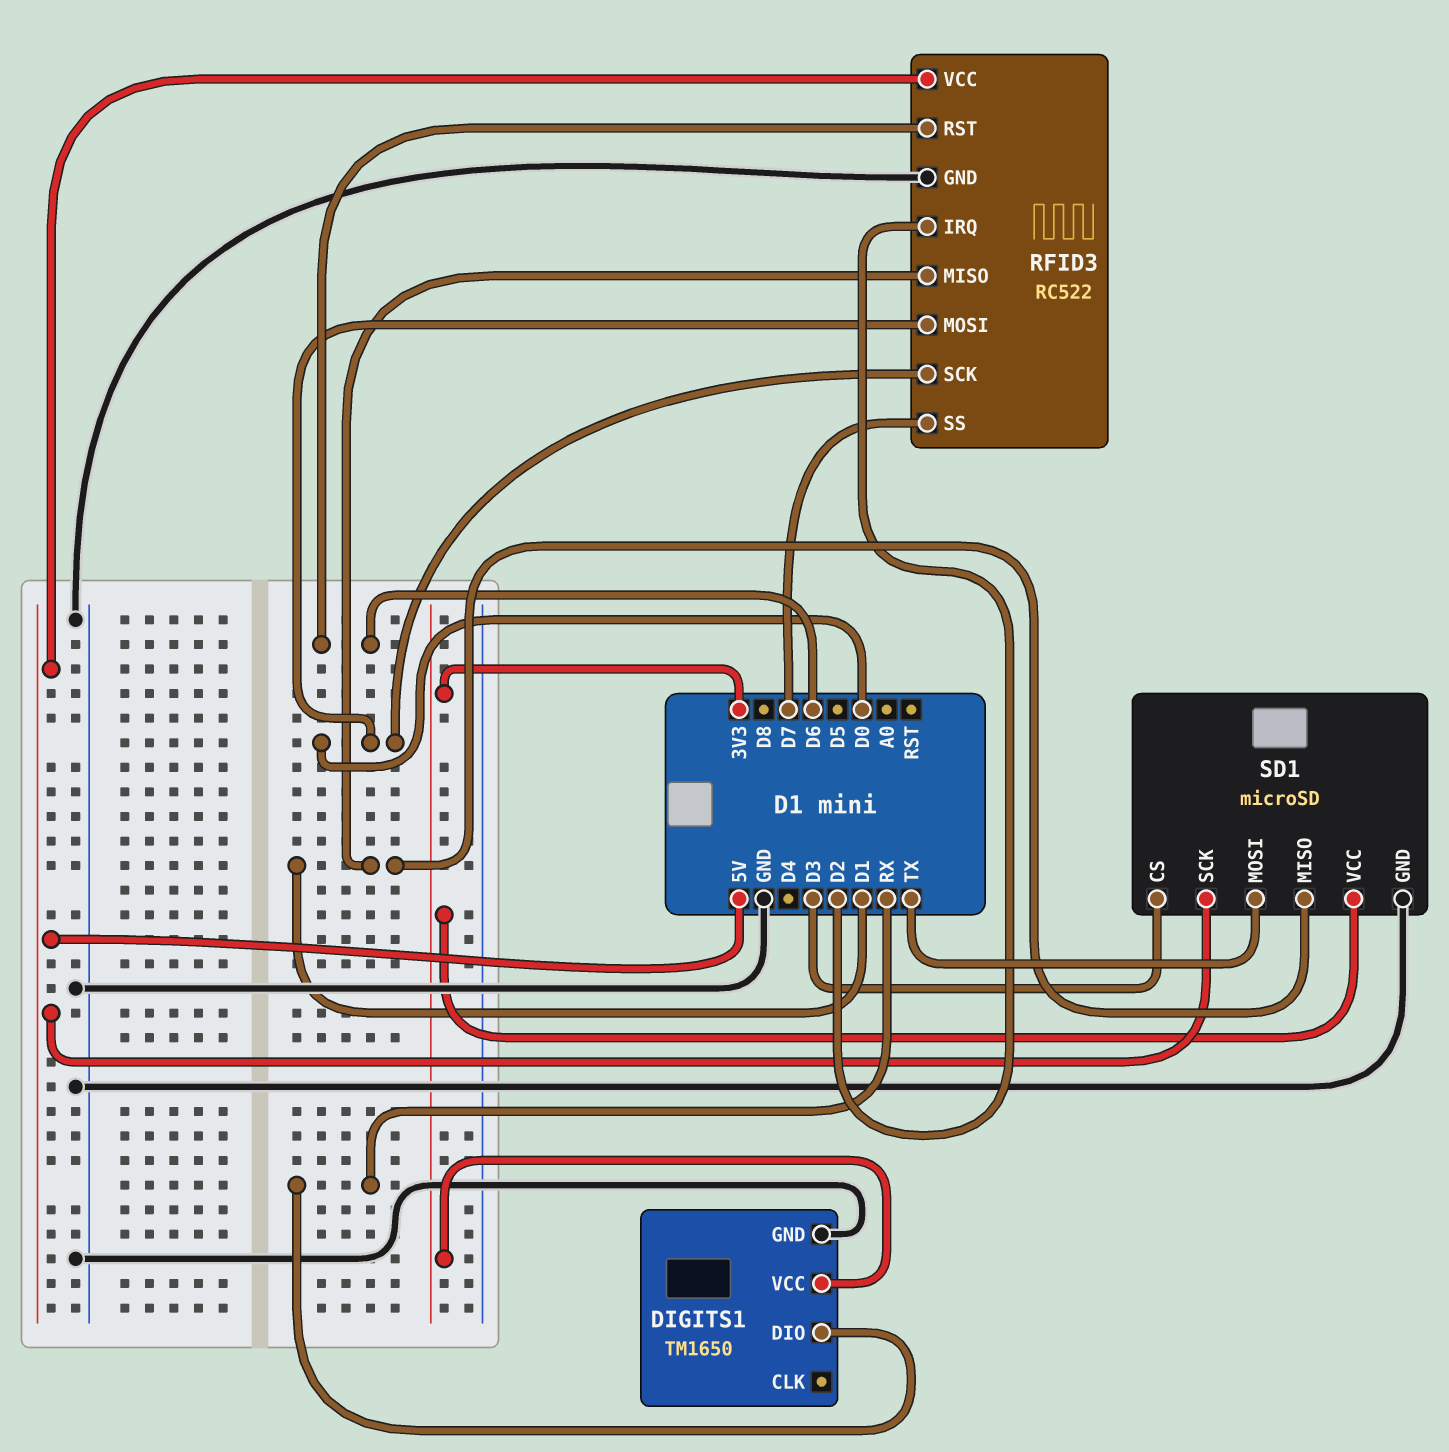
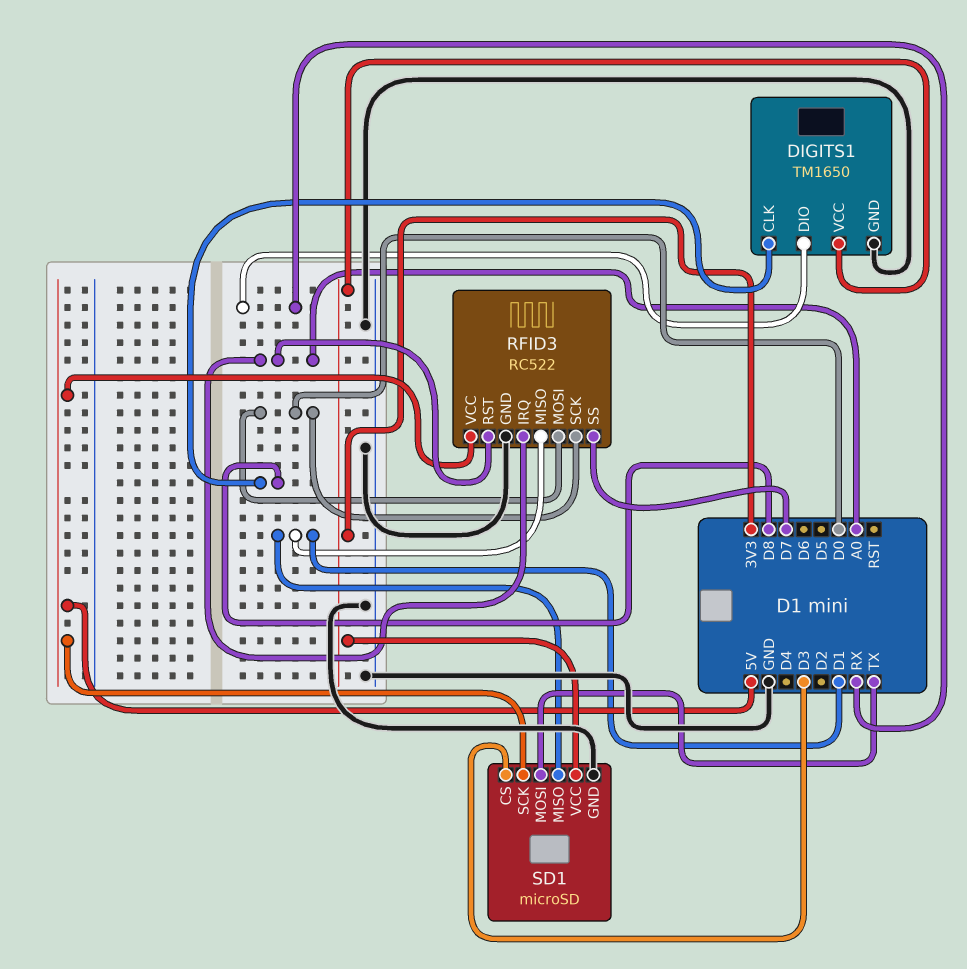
DIGITS1 pin CLK: none -> D8
RFID3 pin IRQ: D2 -> A0
RFID3 pin RST: D6 -> A0

